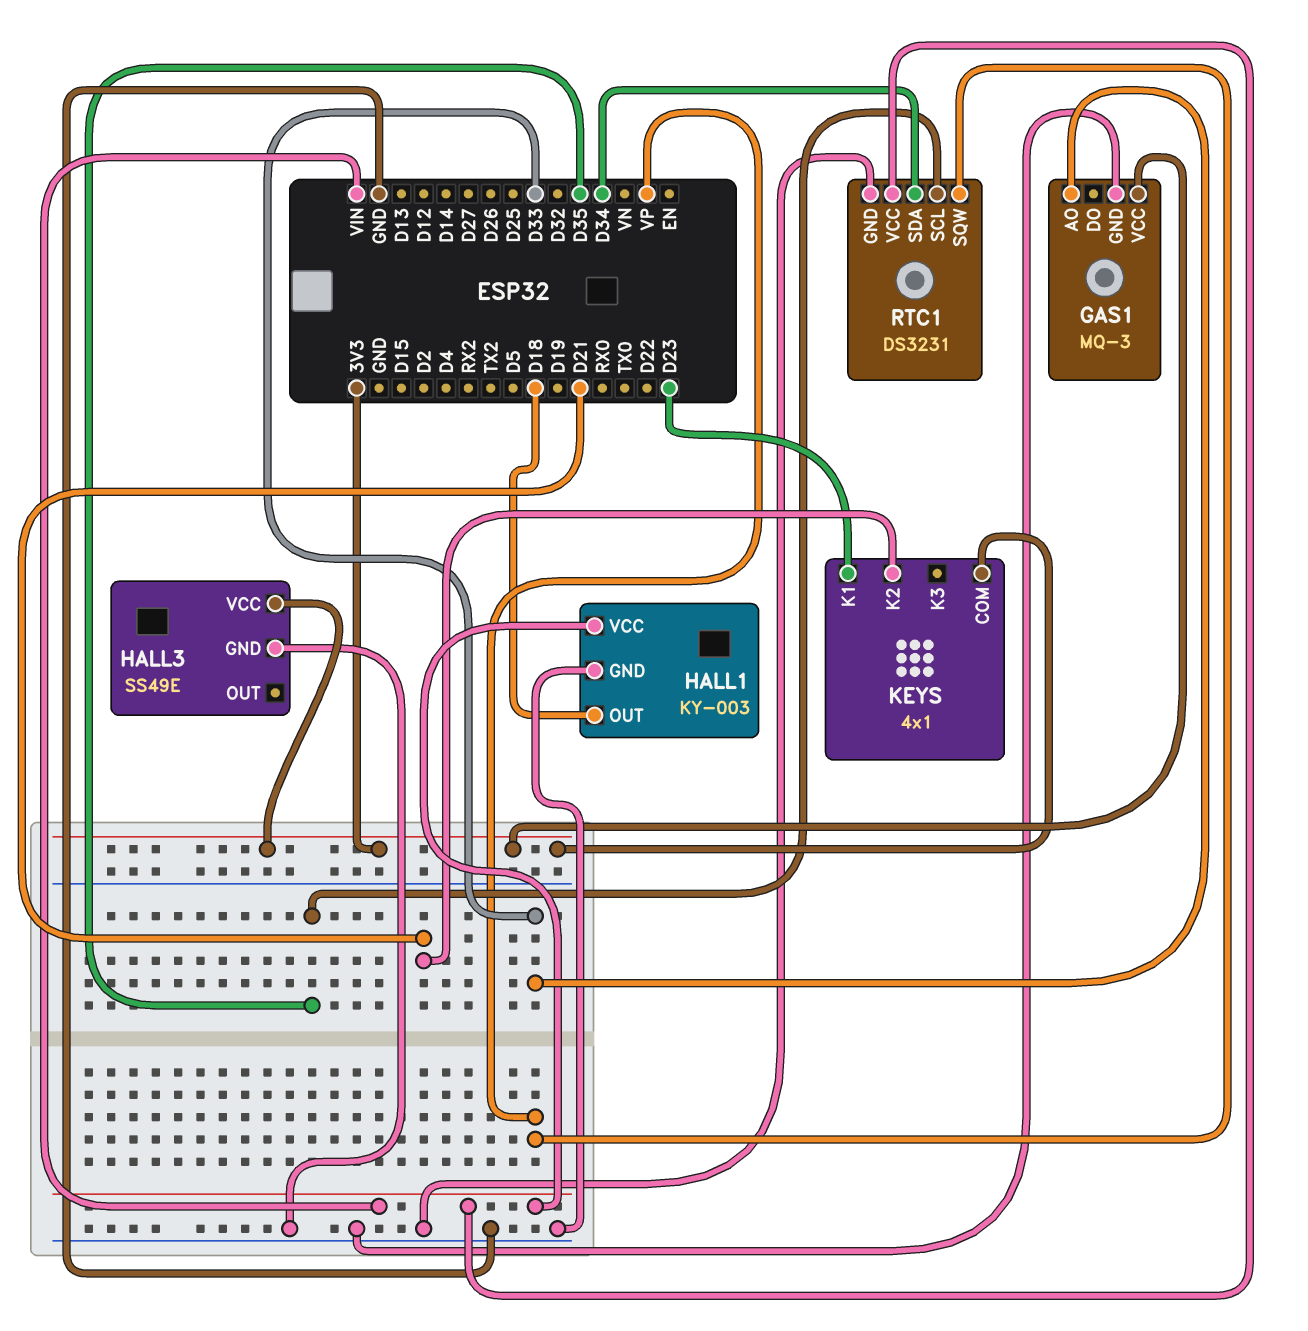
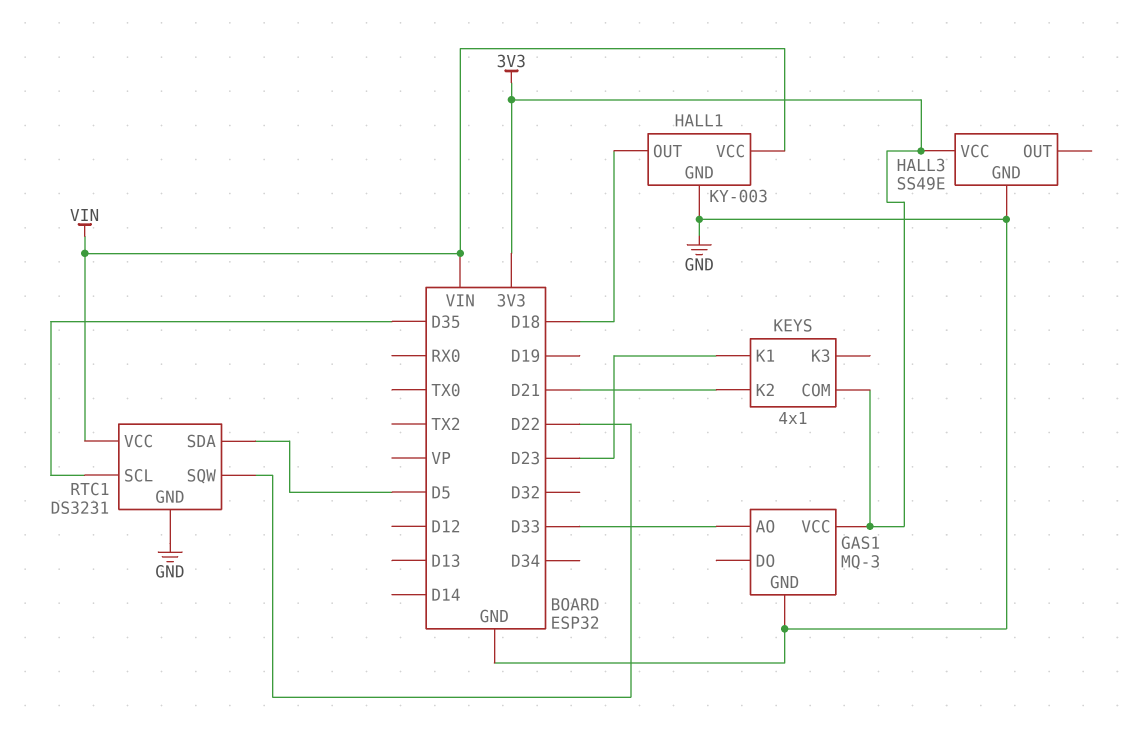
RTC1 pin SDA: D34 -> D5
RTC1 pin SQW: VP -> D22

